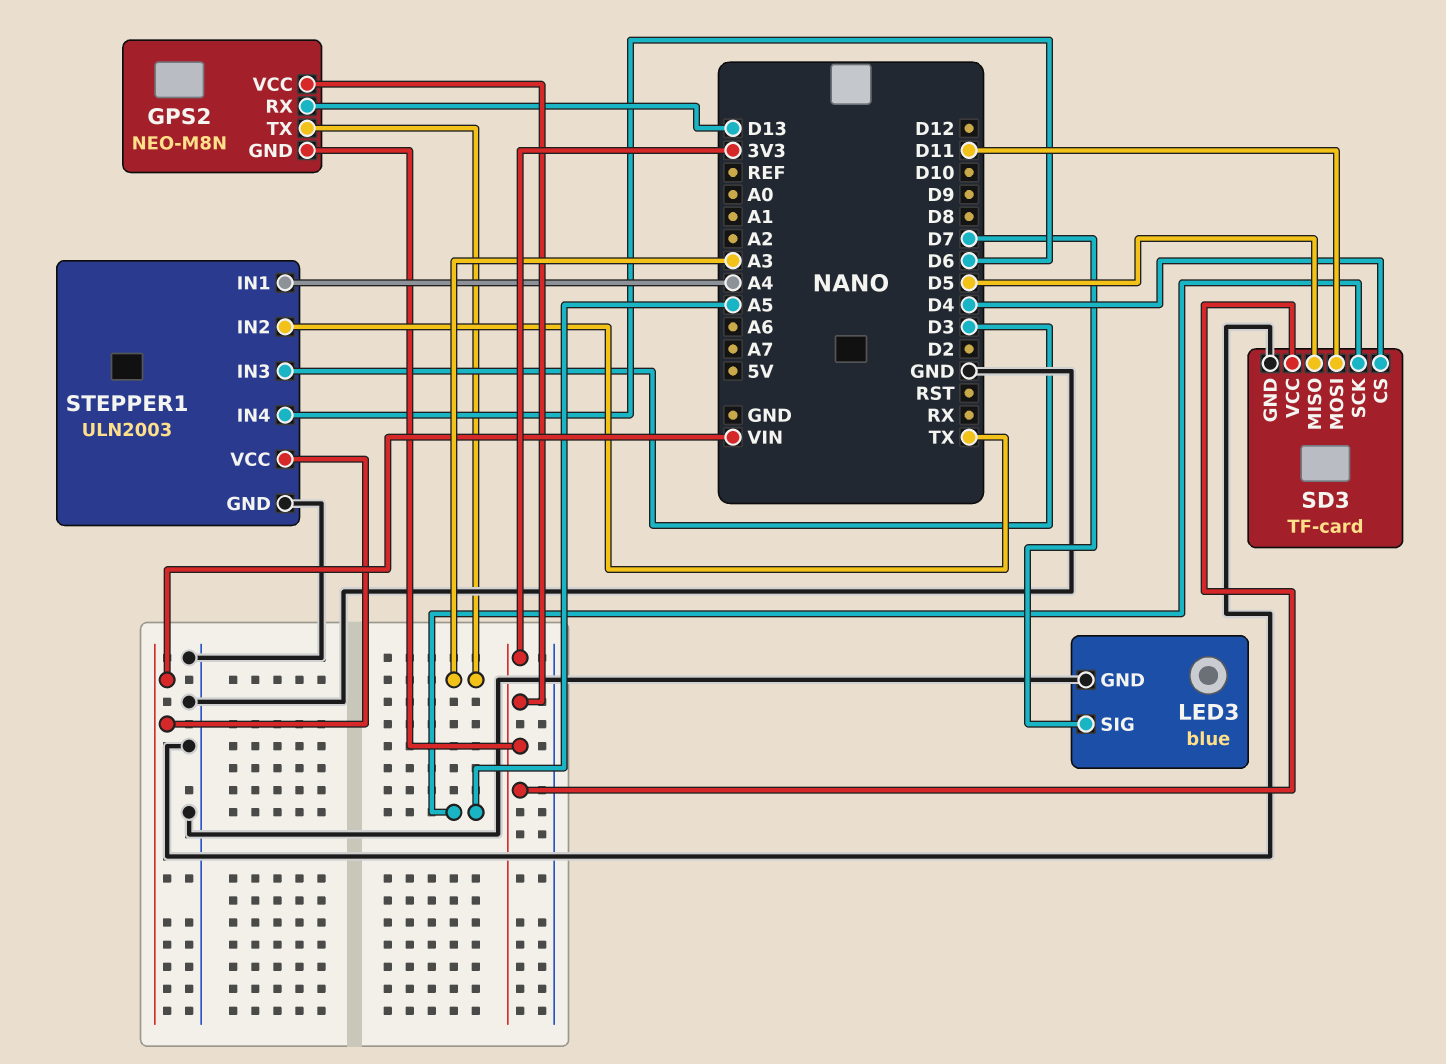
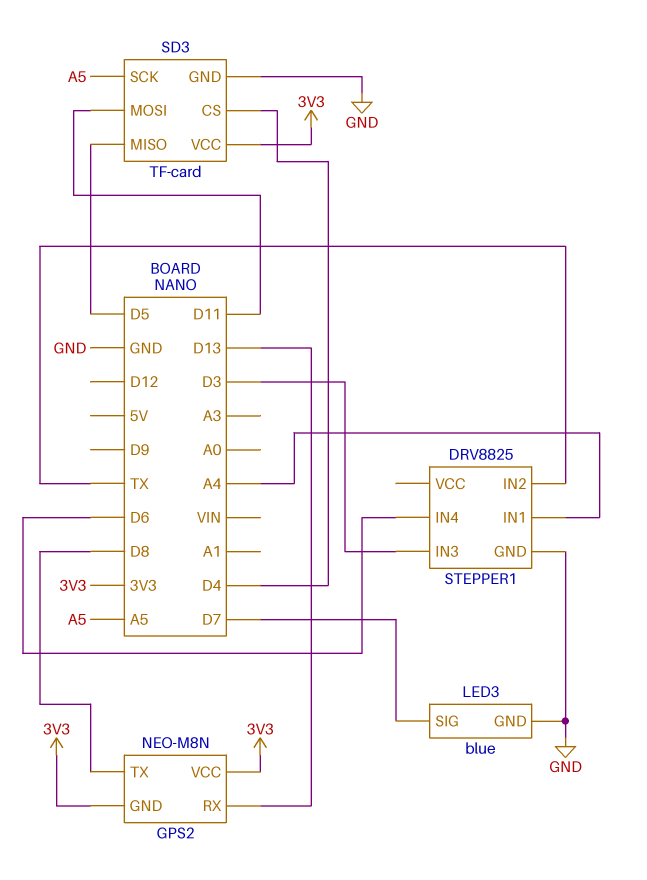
GPS2 pin TX: A3 -> D8
STEPPER1: ULN2003 -> DRV8825
STEPPER1 pin VCC: VIN -> none

